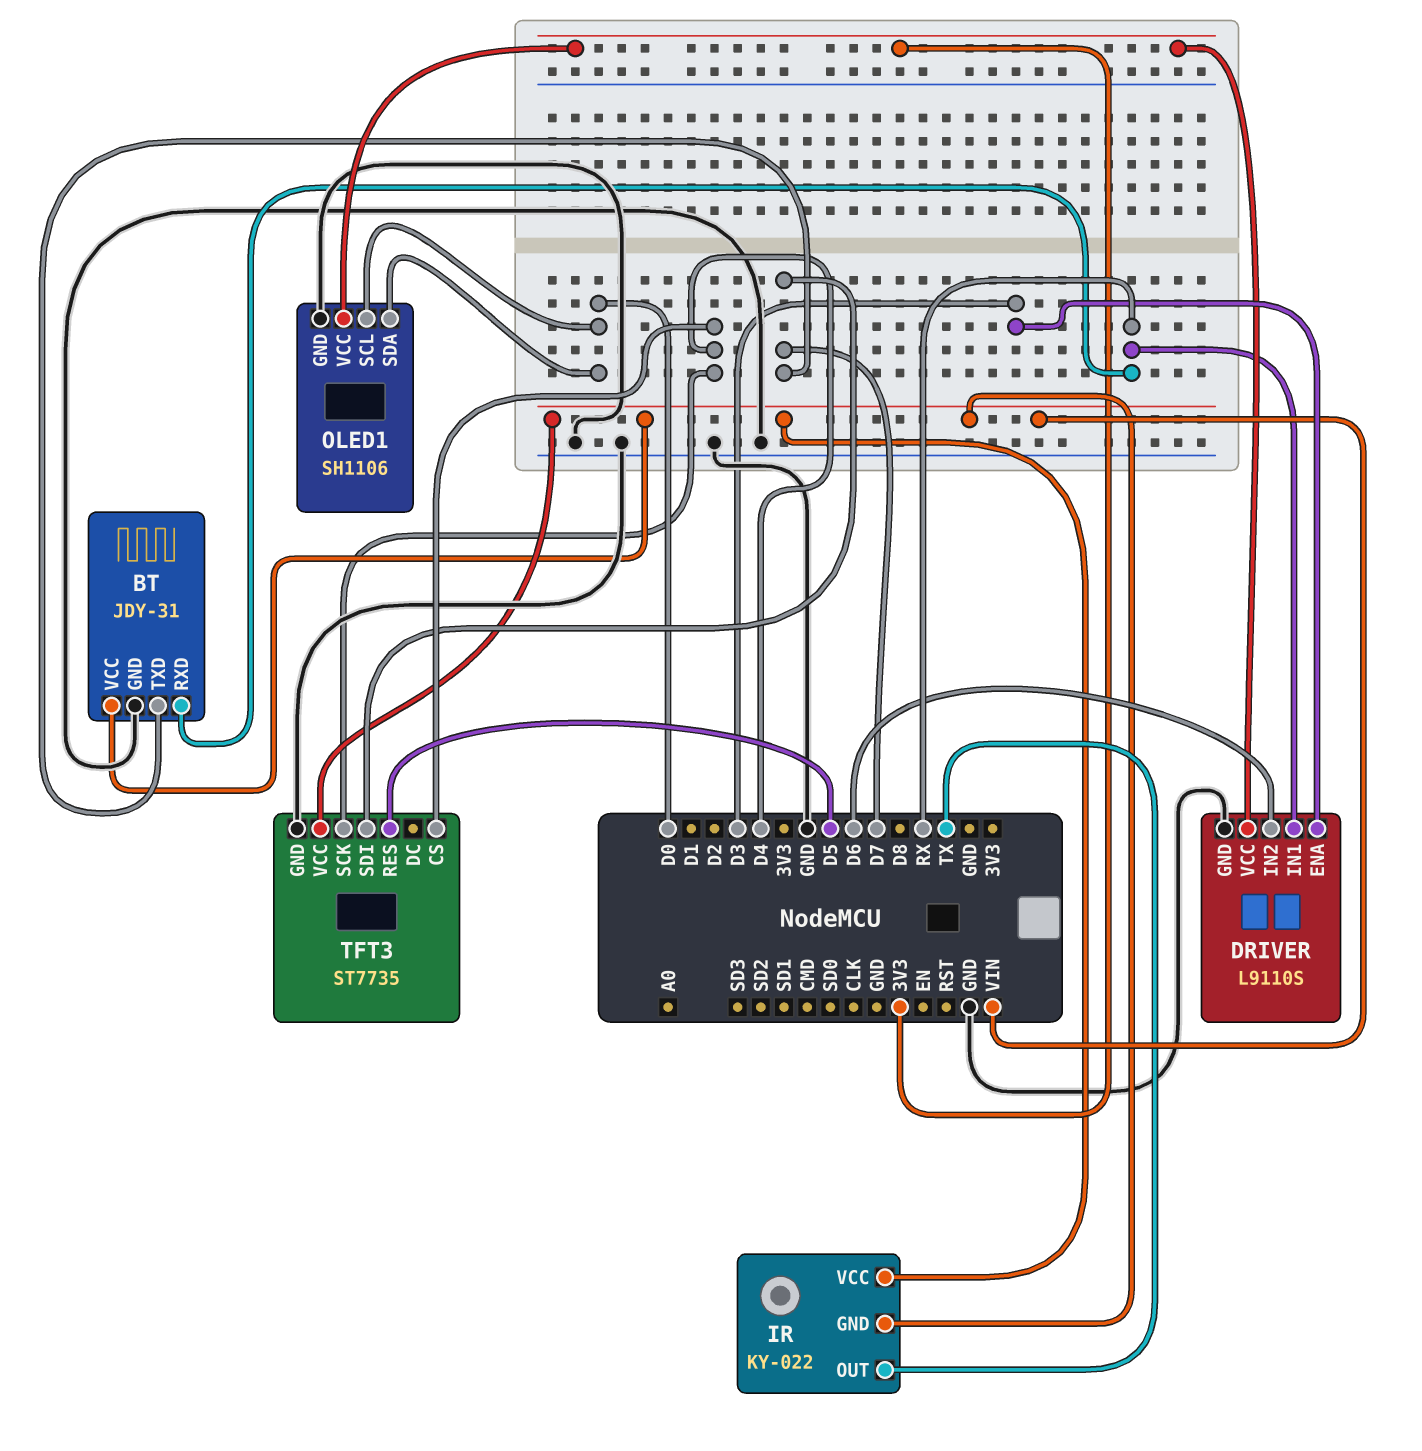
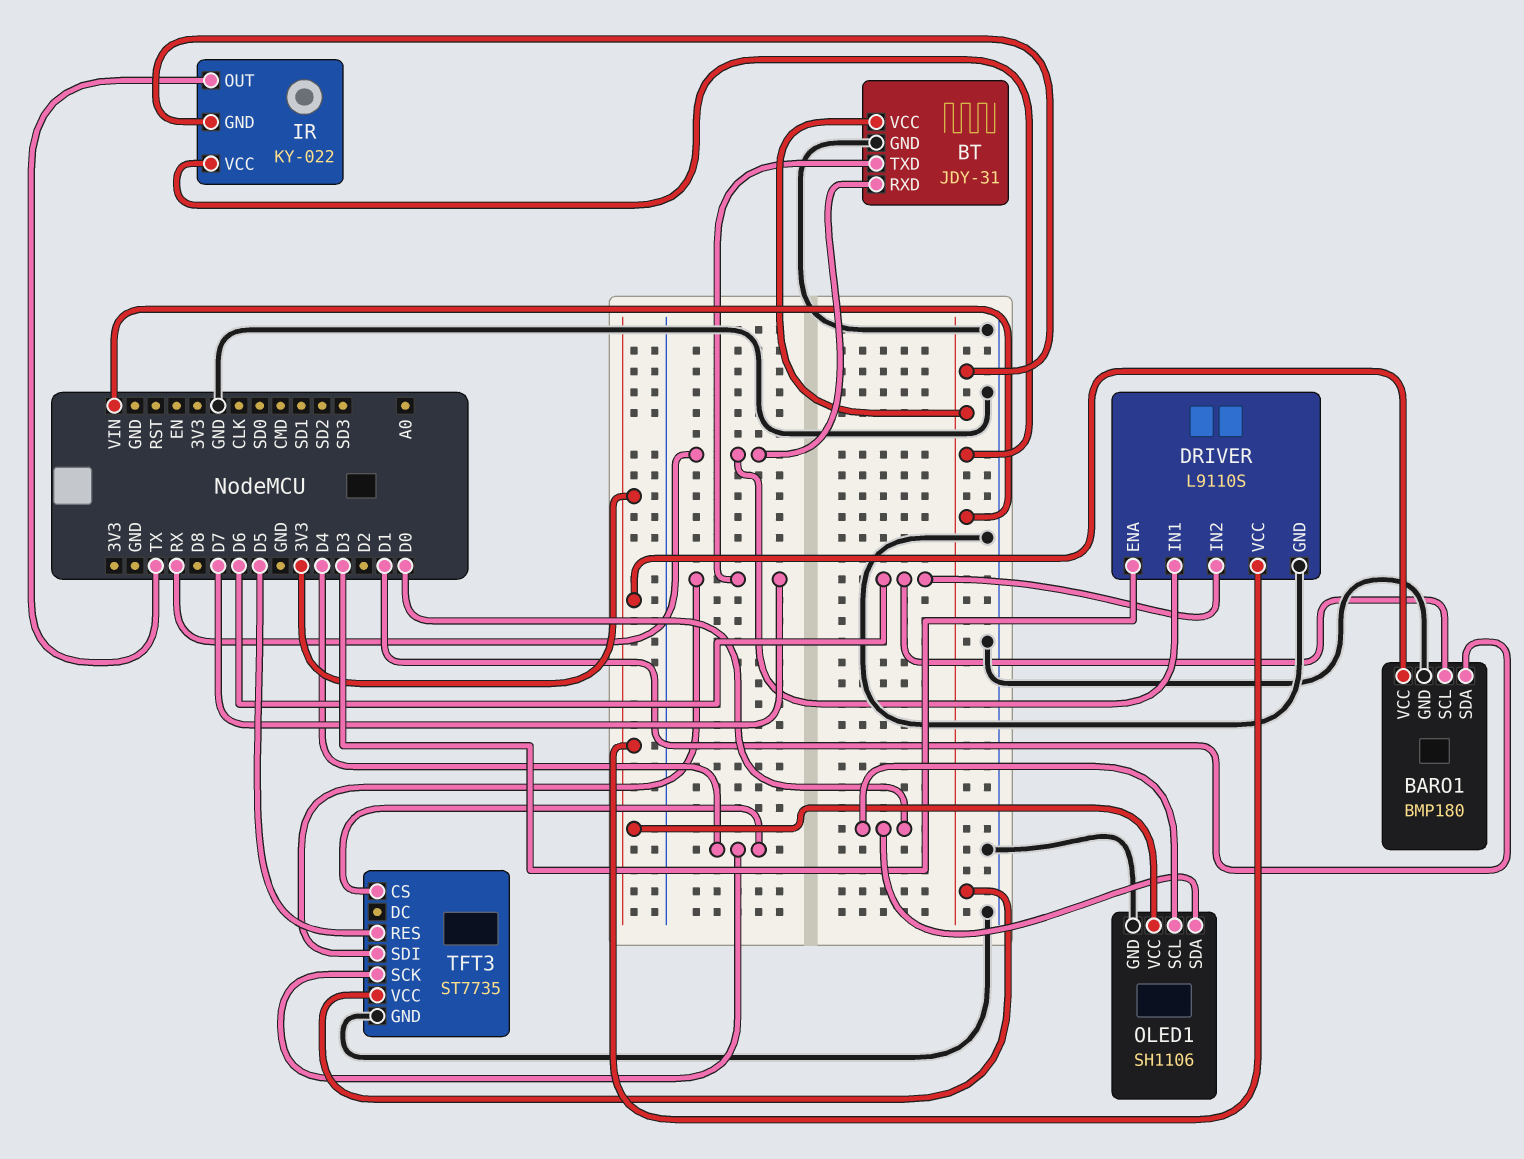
BARO1: none -> BMP180
BARO1 pin GND: none -> GND
BARO1 pin SCL: none -> D6
BARO1 pin SDA: none -> D1
BARO1 pin VCC: none -> 3V3

